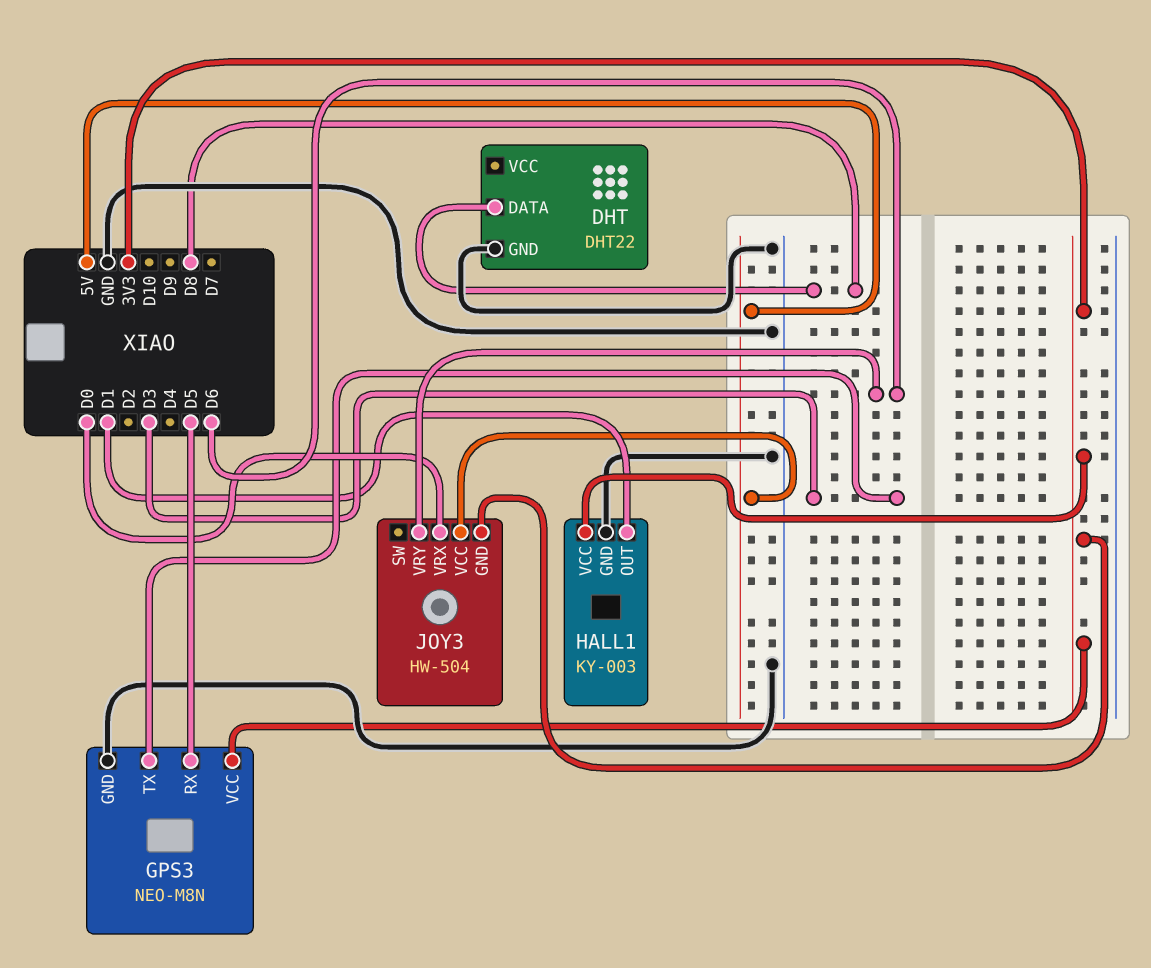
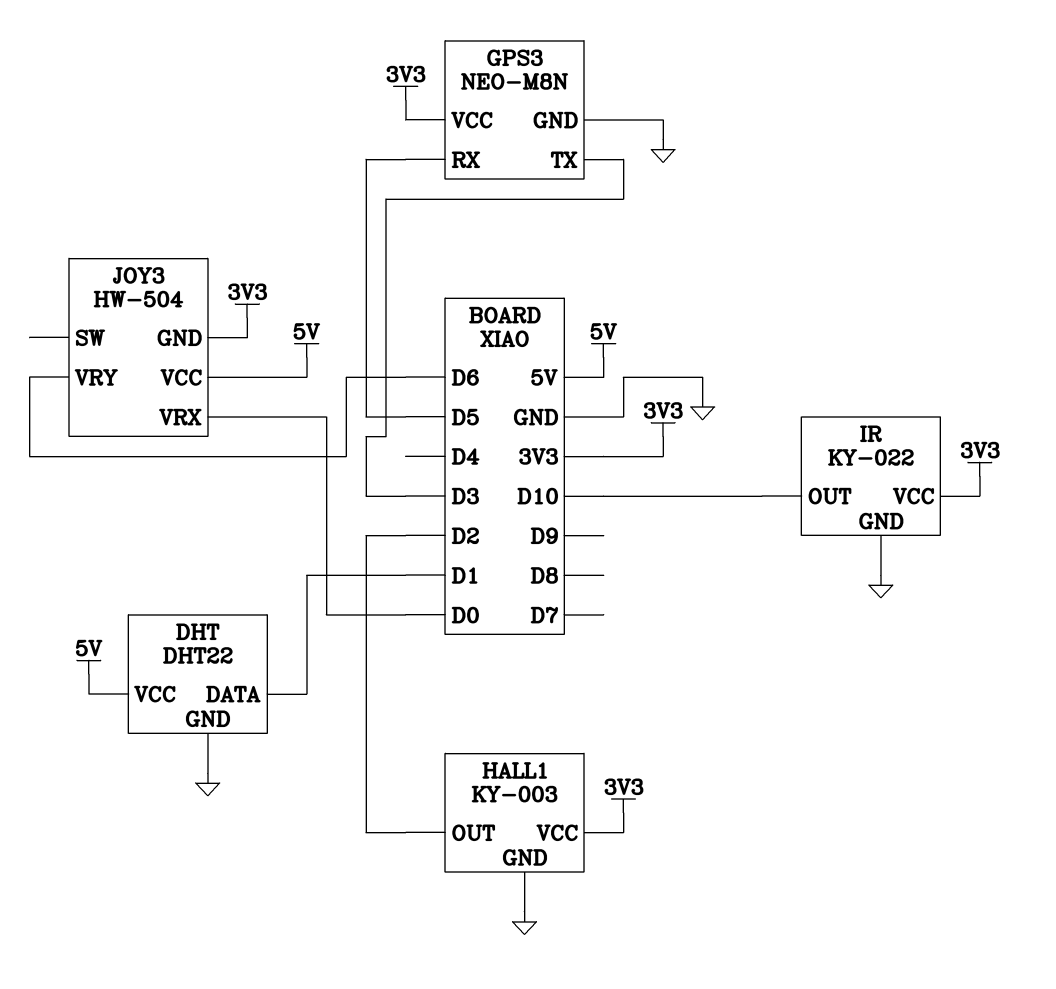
DHT pin DATA: D8 -> D1
DHT pin VCC: none -> 5V
HALL1 pin OUT: D1 -> D2
IR: none -> KY-022
IR pin GND: none -> GND
IR pin OUT: none -> D10
IR pin VCC: none -> 3V3

